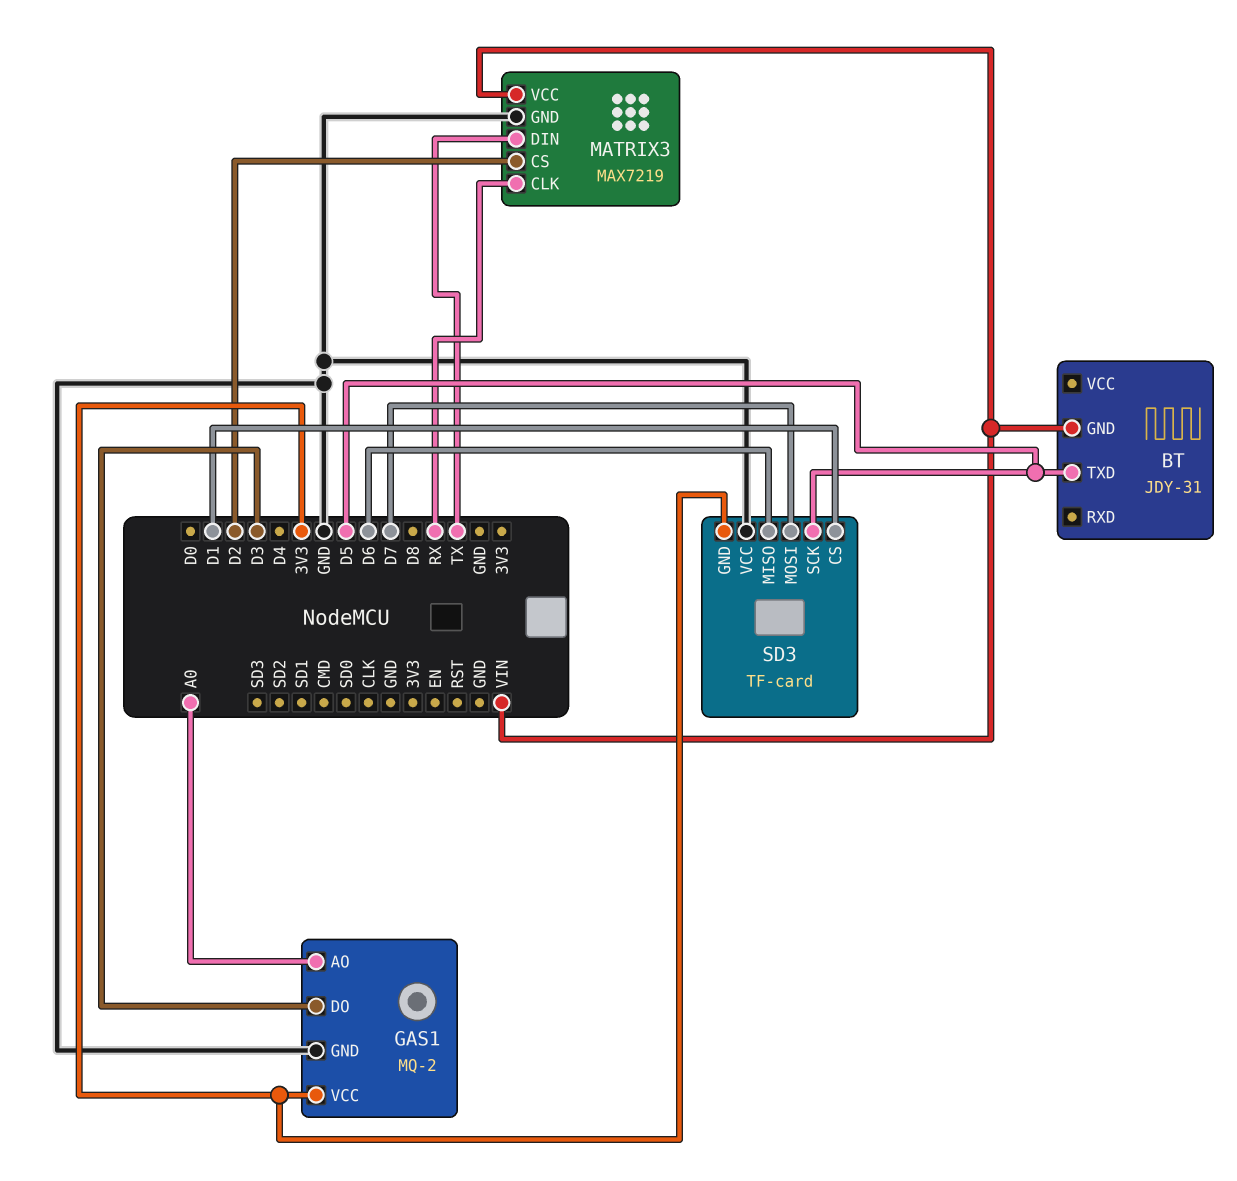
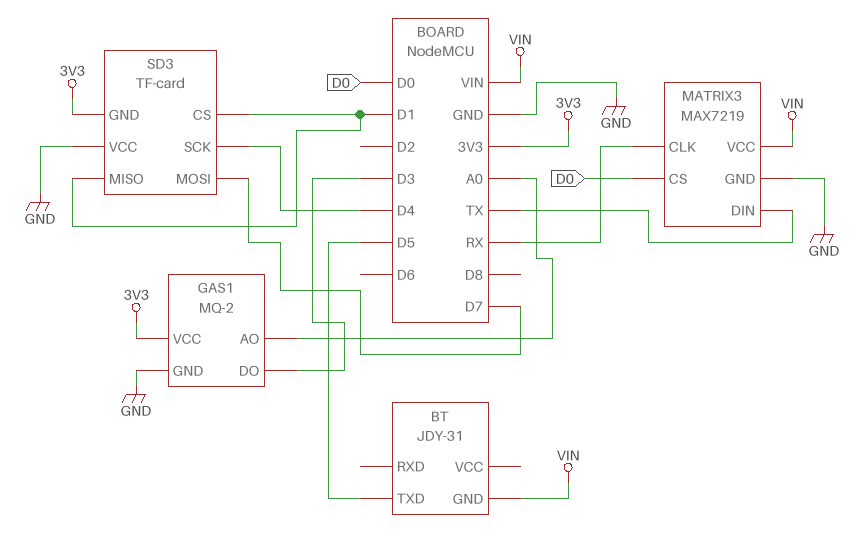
MATRIX3 pin CS: D2 -> D0
SD3 pin MISO: D6 -> D1
SD3 pin SCK: D5 -> D4

